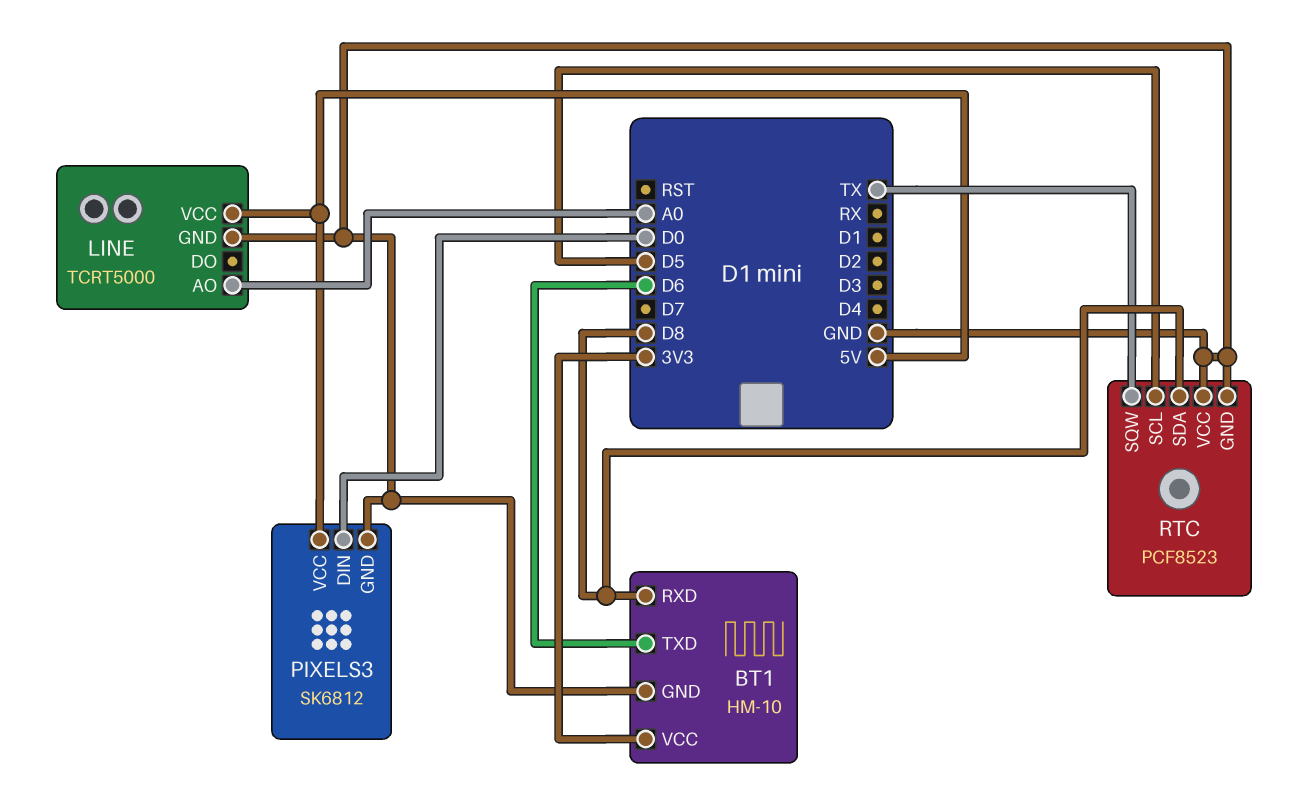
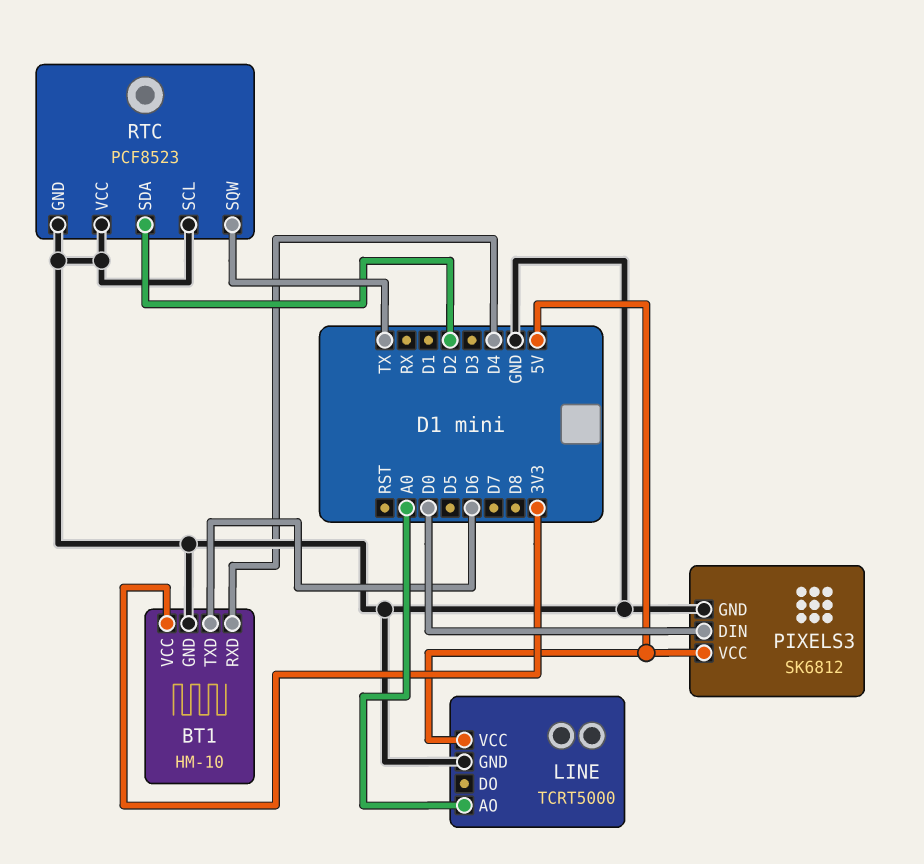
BT1 pin RXD: D8 -> D4
RTC pin SCL: D5 -> GND
RTC pin SDA: D8 -> D2

